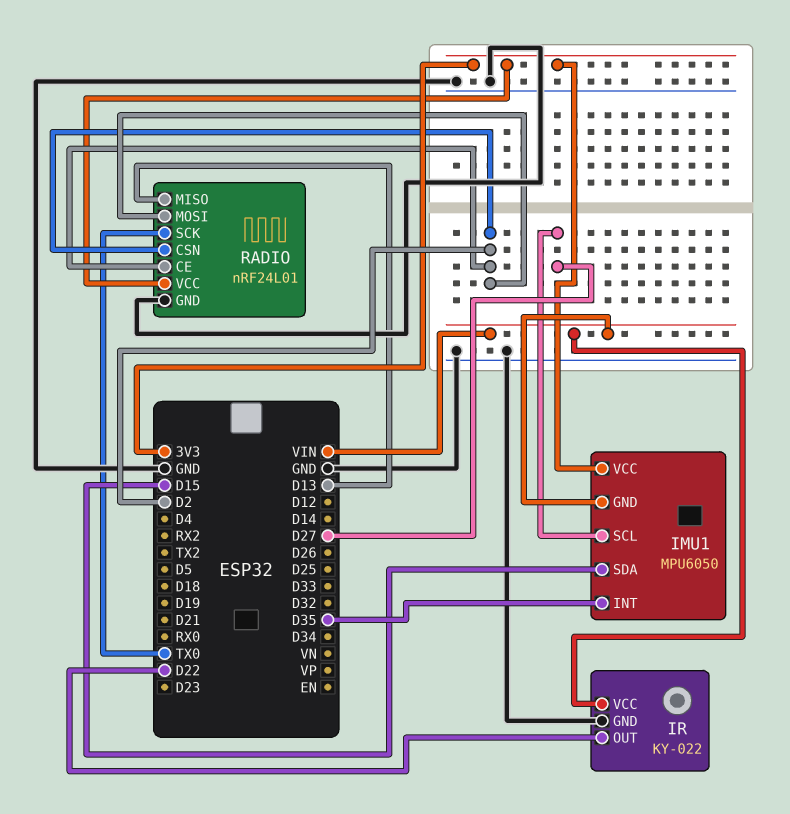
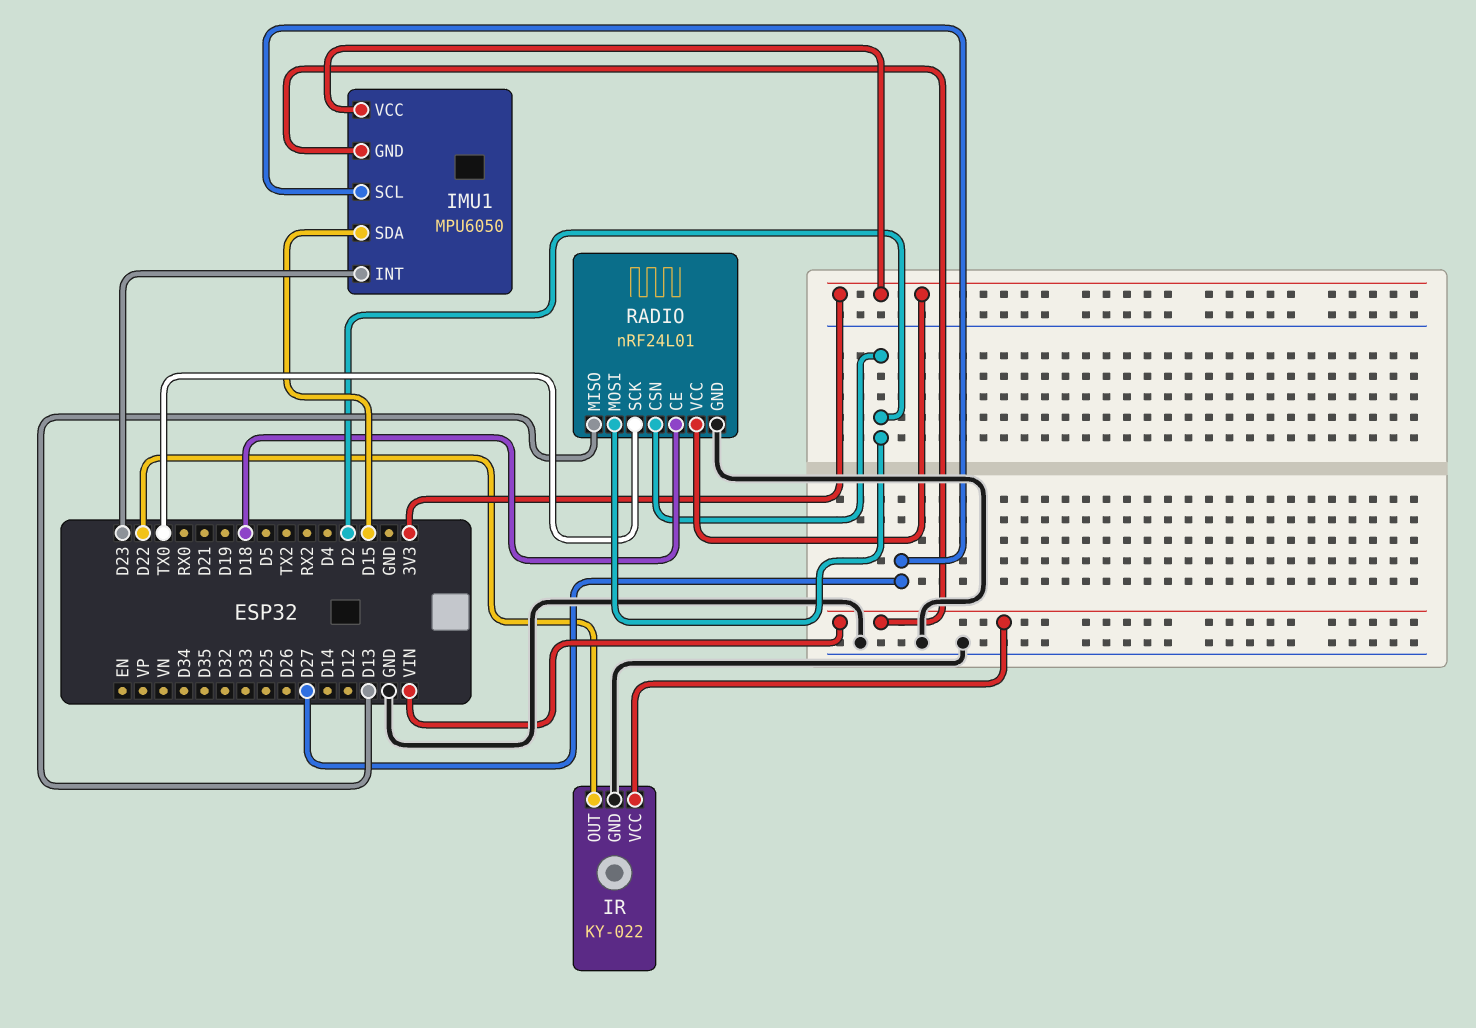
IMU1 pin INT: D35 -> D23
RADIO pin CE: D2 -> D18

